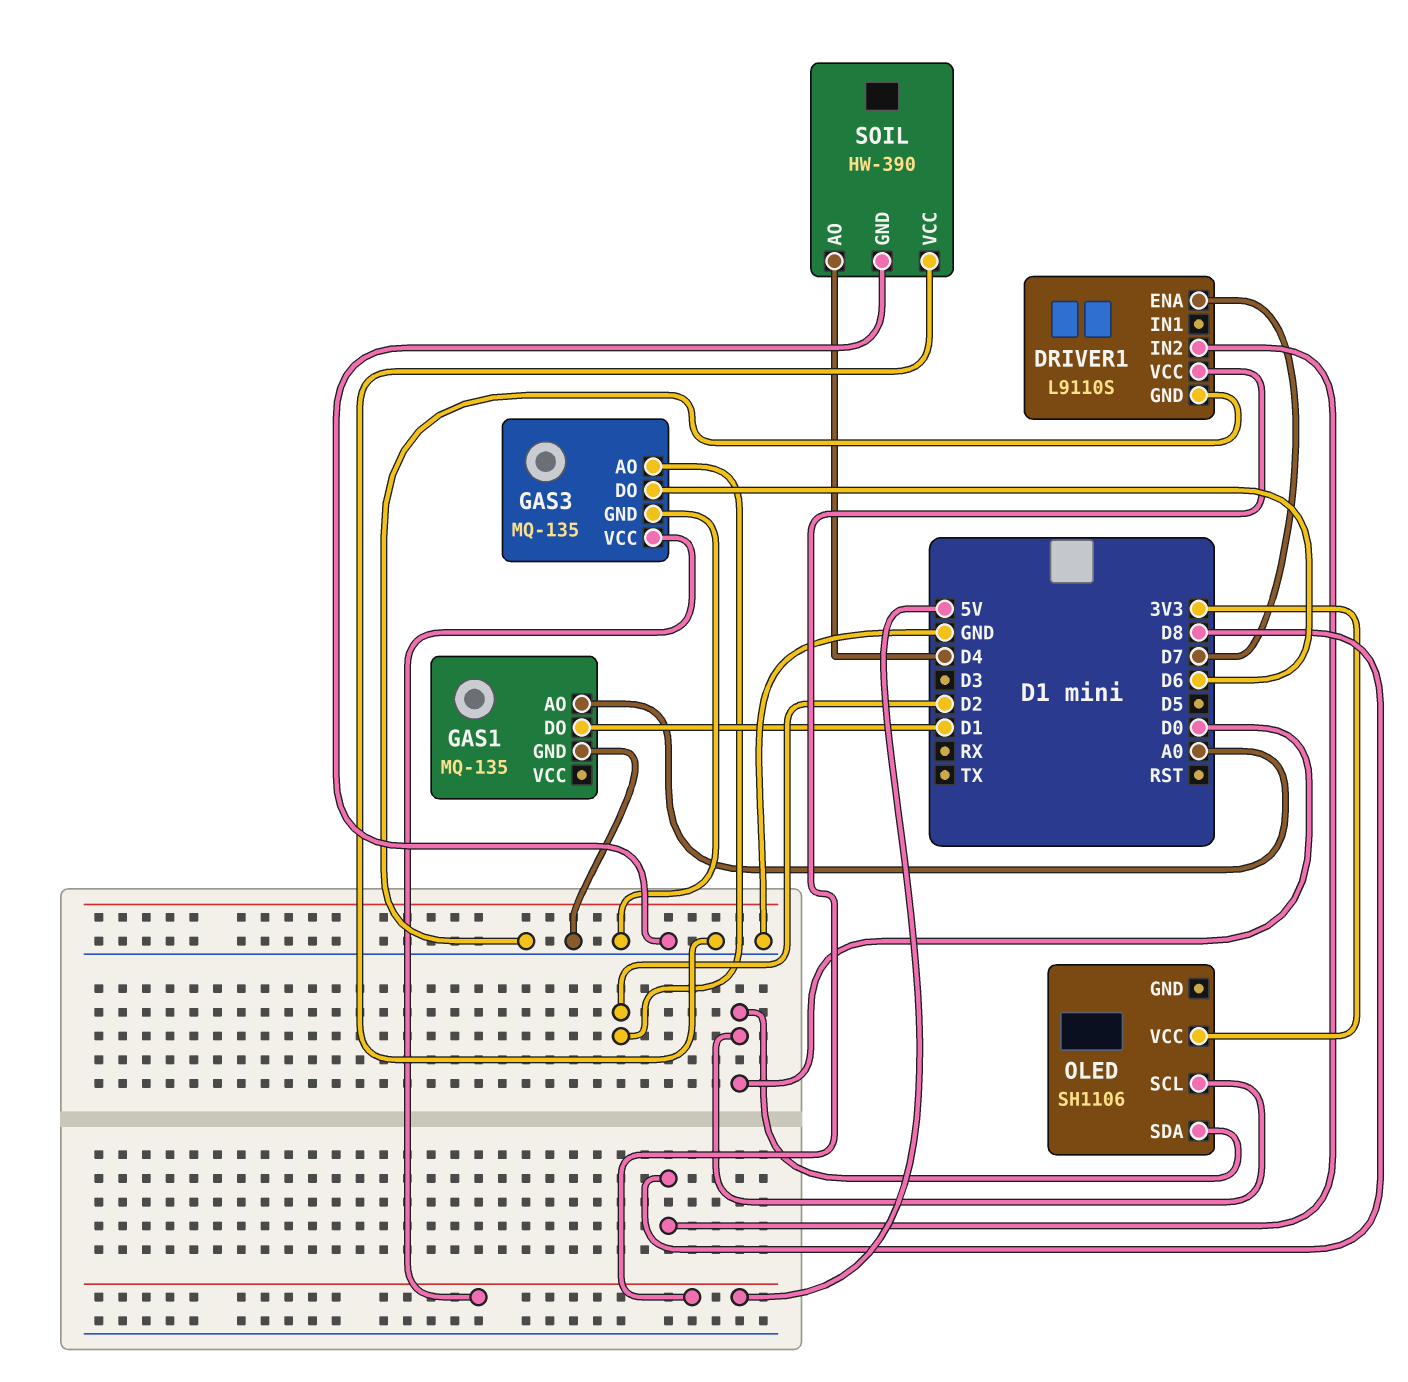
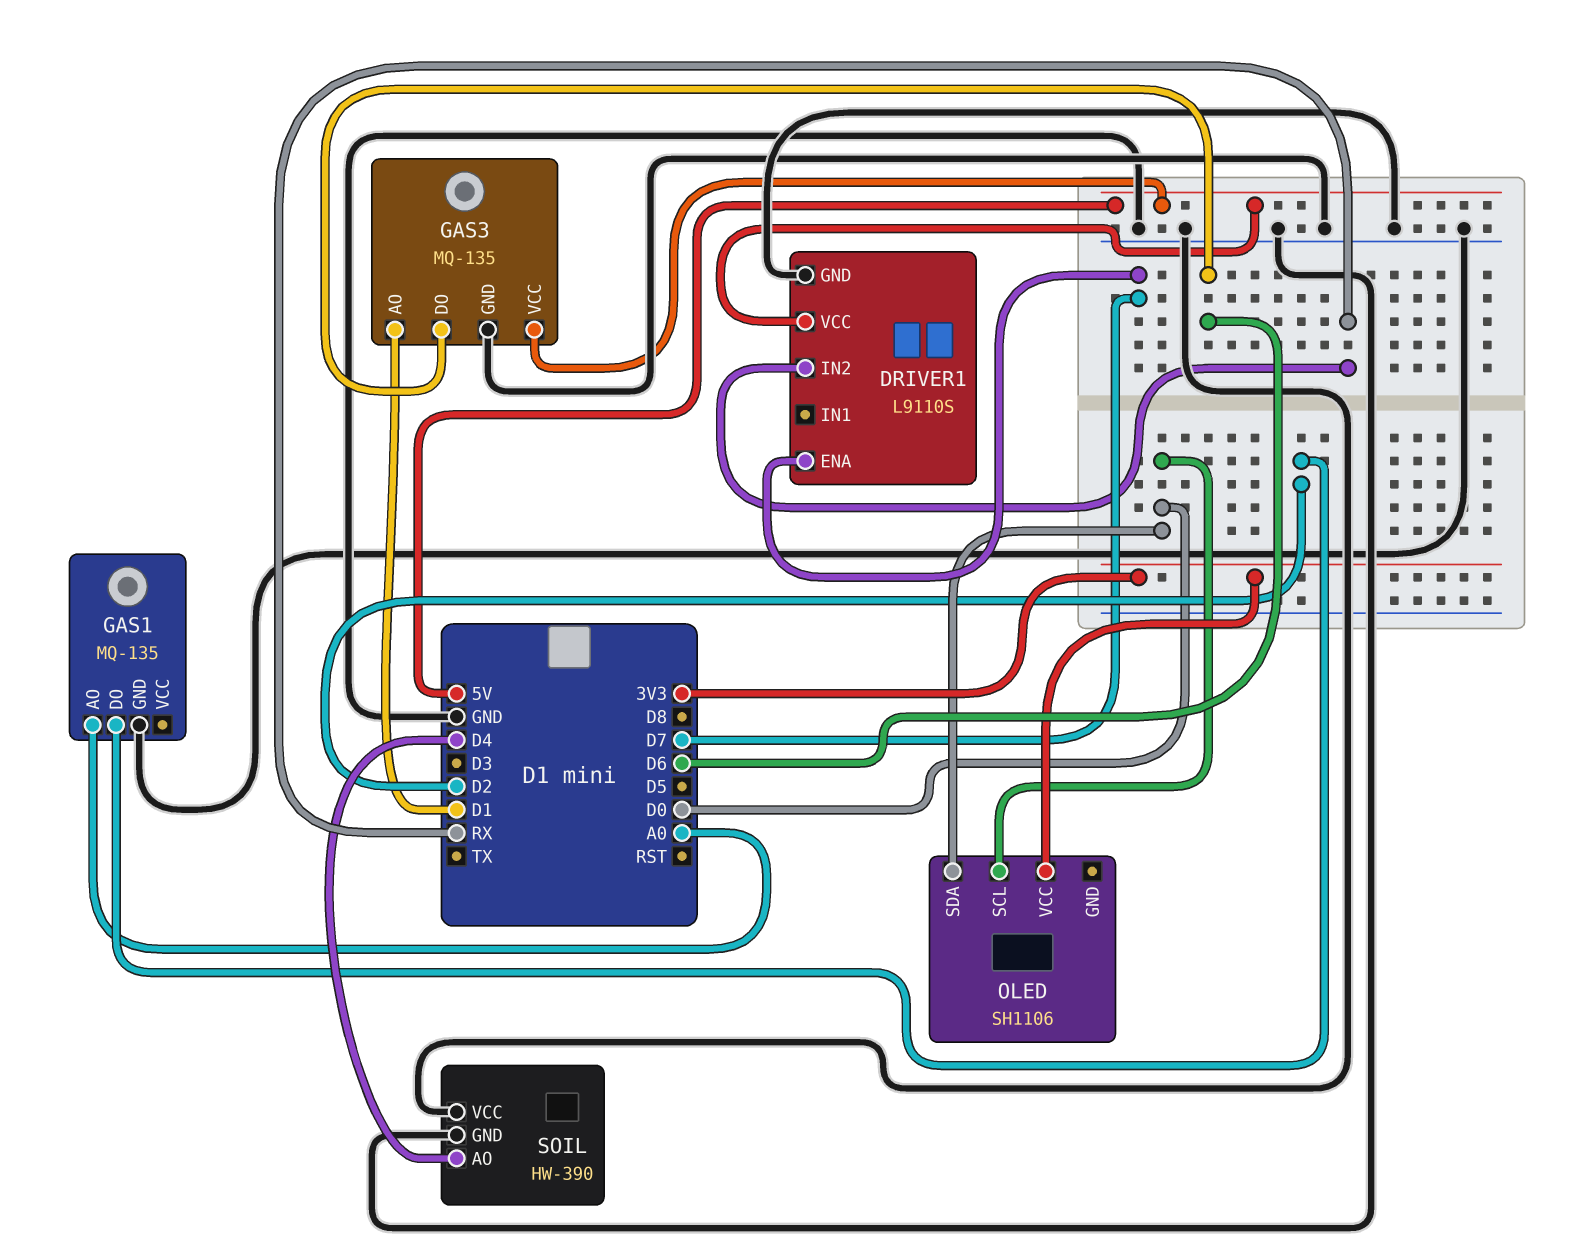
DRIVER1 pin IN2: D8 -> RX
GAS1 pin DO: D1 -> D2
GAS3 pin AO: D2 -> D1

